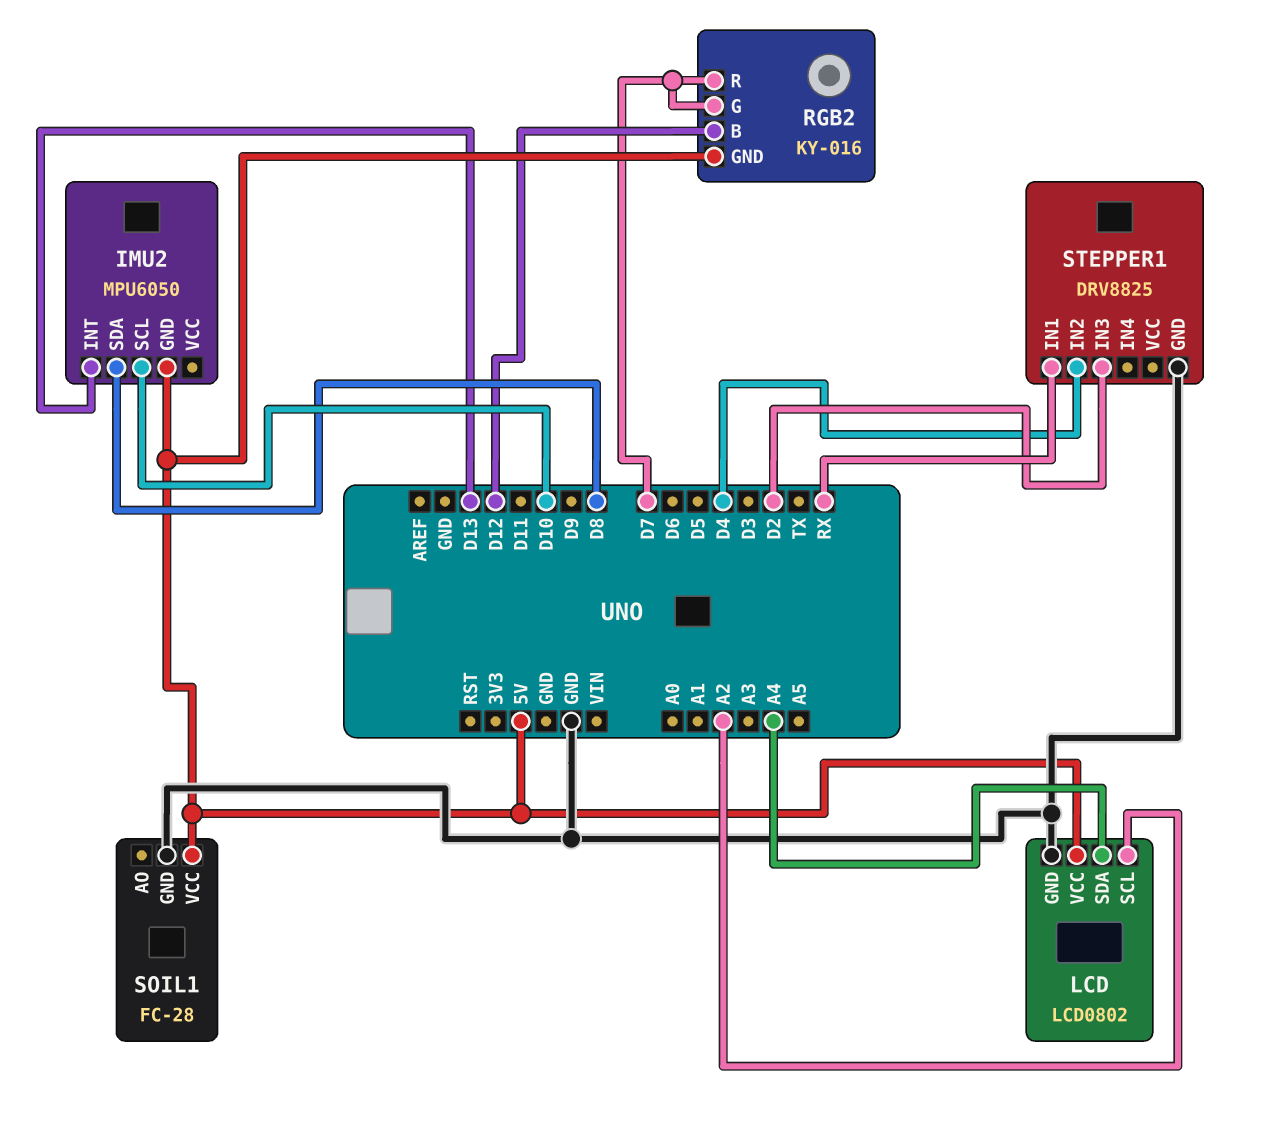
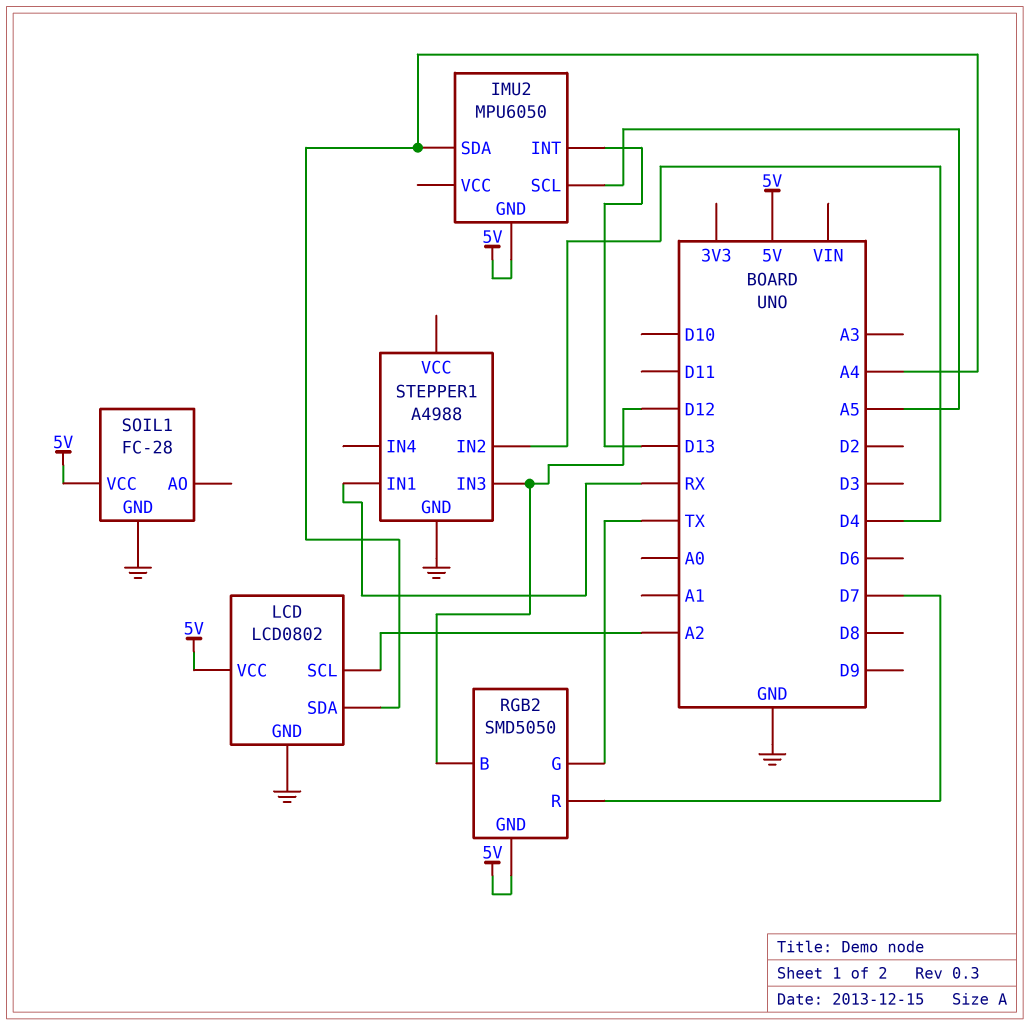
IMU2 pin SCL: D10 -> A5
IMU2 pin SDA: D8 -> A4
RGB2: KY-016 -> SMD5050
RGB2 pin G: D7 -> TX
STEPPER1: DRV8825 -> A4988
STEPPER1 pin IN3: D2 -> D12

